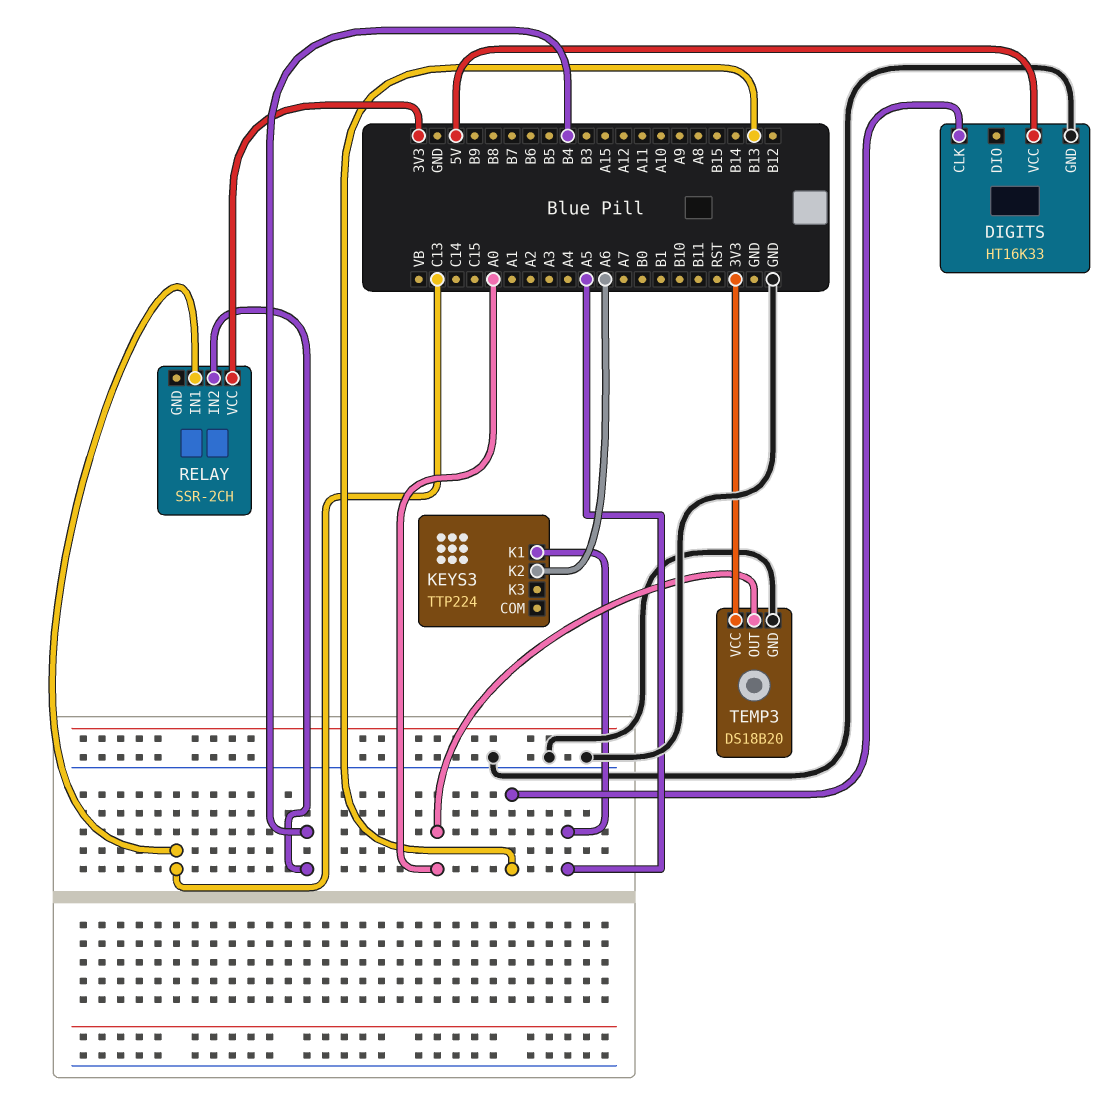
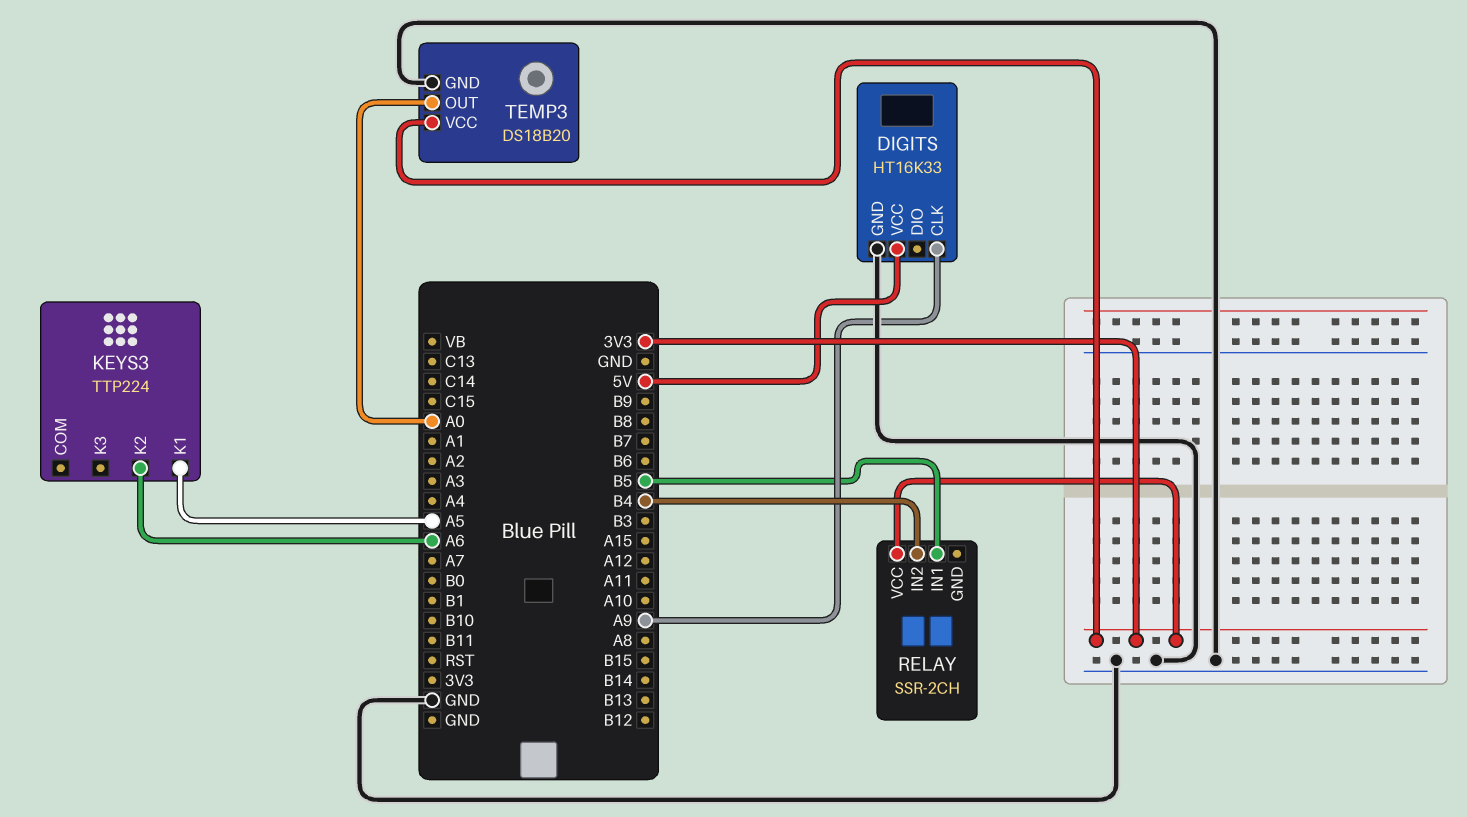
DIGITS pin CLK: B13 -> A9
RELAY pin IN1: C13 -> B5

